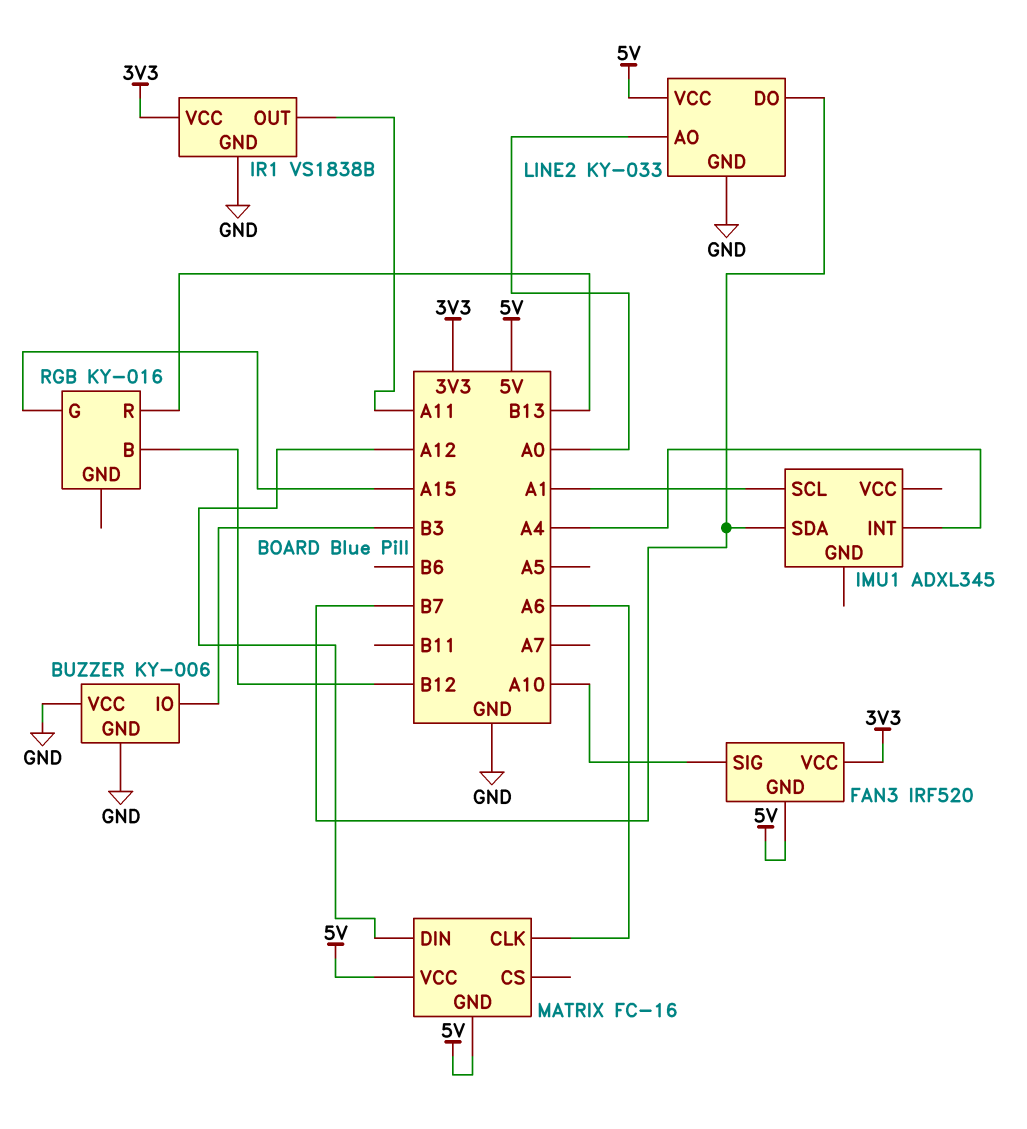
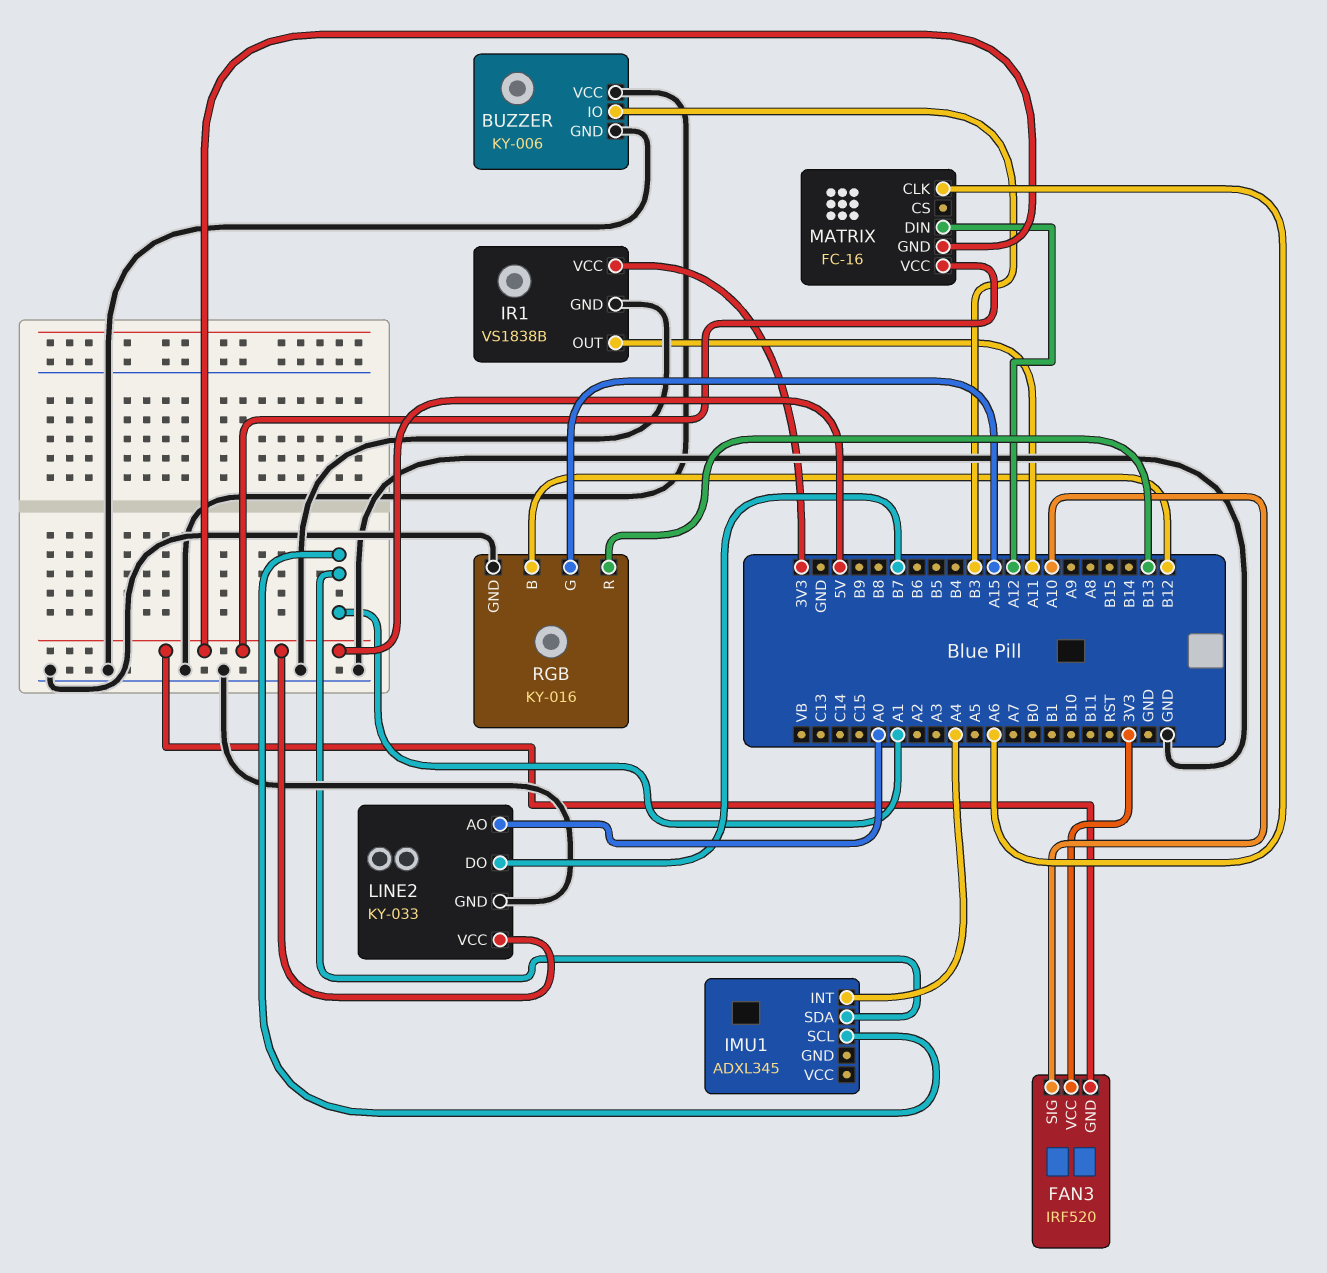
IMU1 pin SDA: B7 -> A1
RGB pin GND: none -> GND

